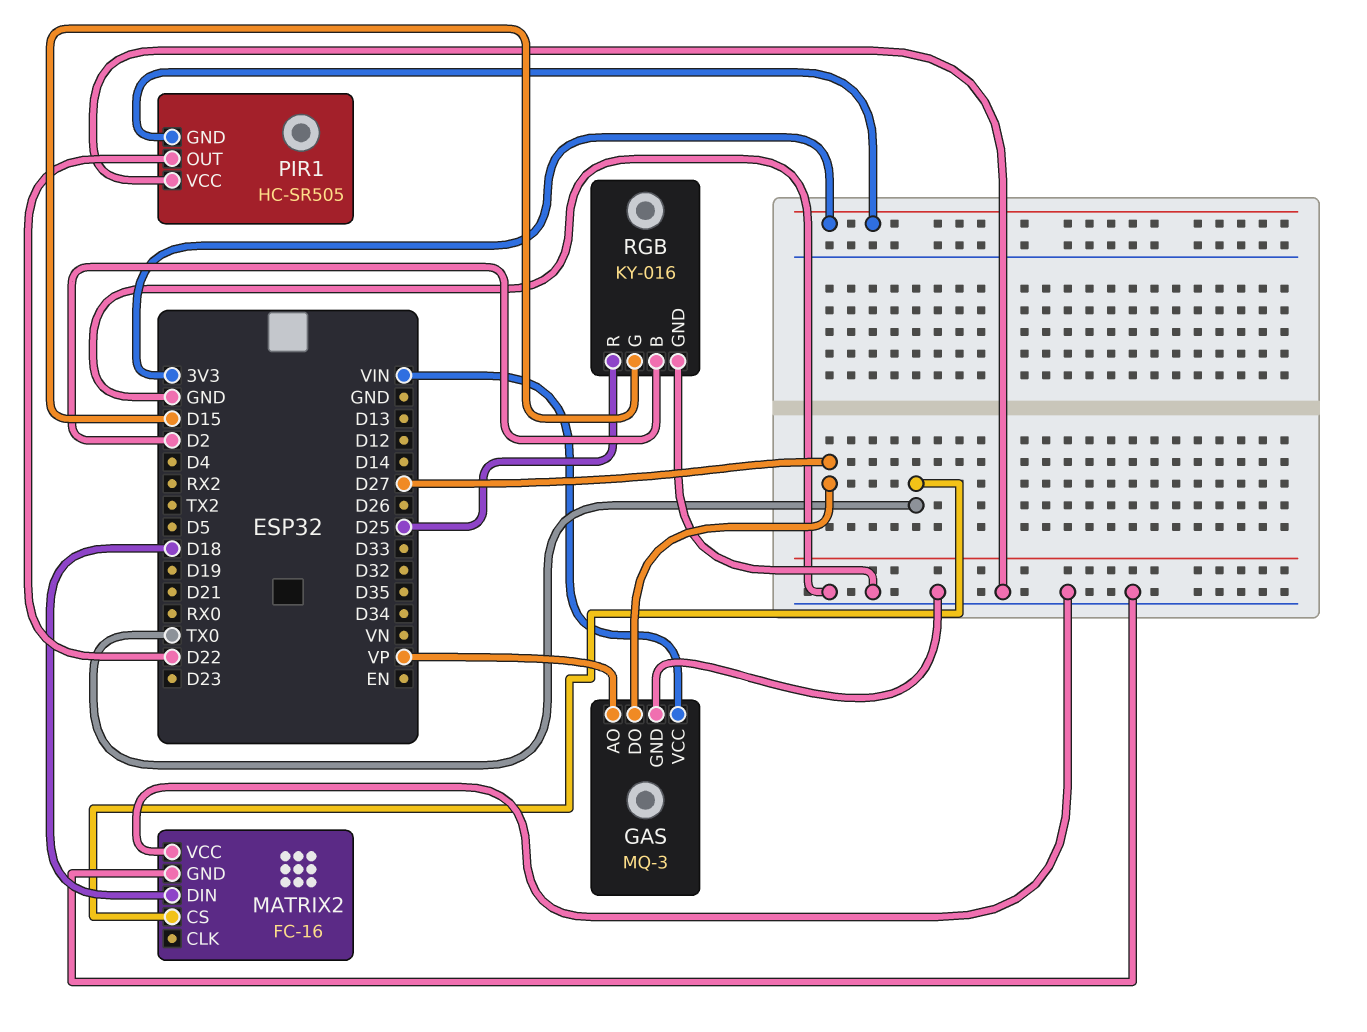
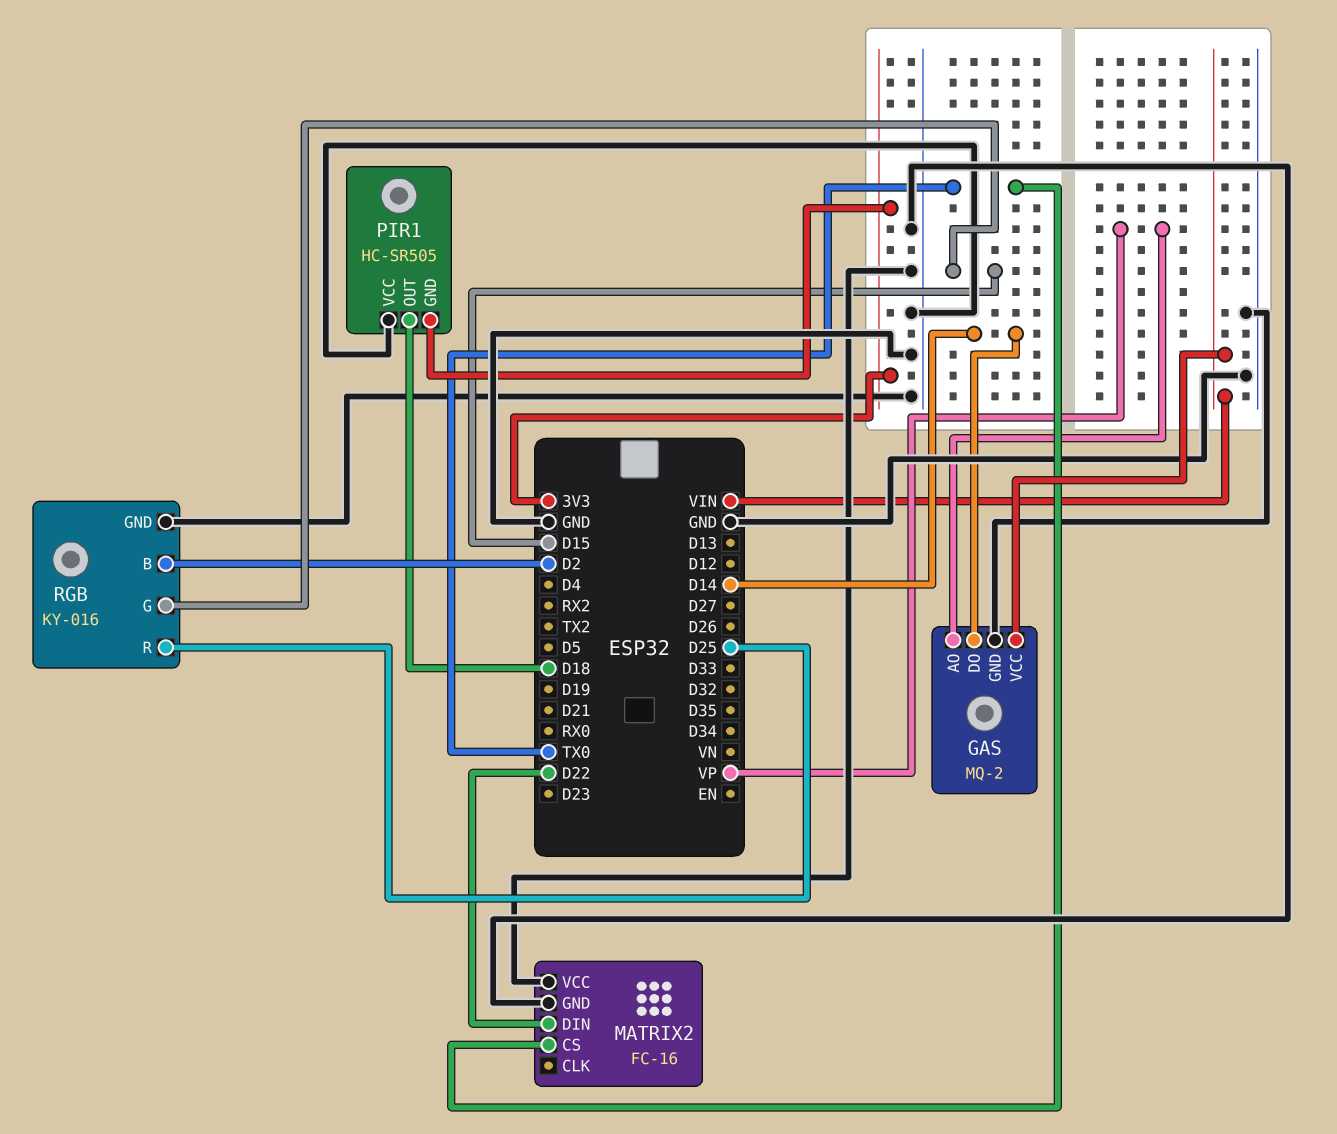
GAS: MQ-3 -> MQ-2
GAS pin DO: D27 -> D14
MATRIX2 pin DIN: D18 -> D22
PIR1 pin OUT: D22 -> D18

